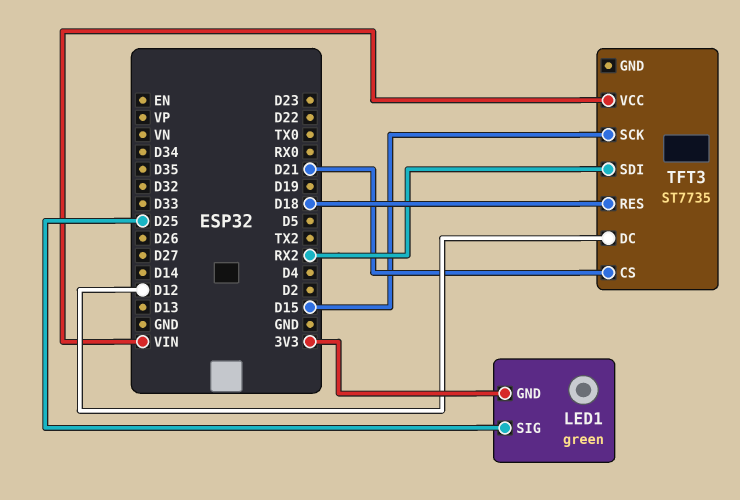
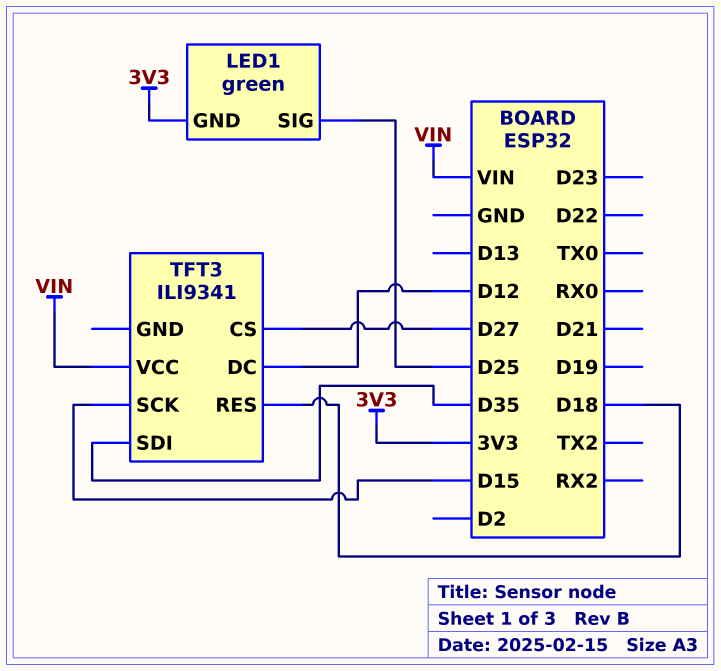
TFT3: ST7735 -> ILI9341
TFT3 pin CS: D21 -> D27
TFT3 pin SDI: RX2 -> D35

